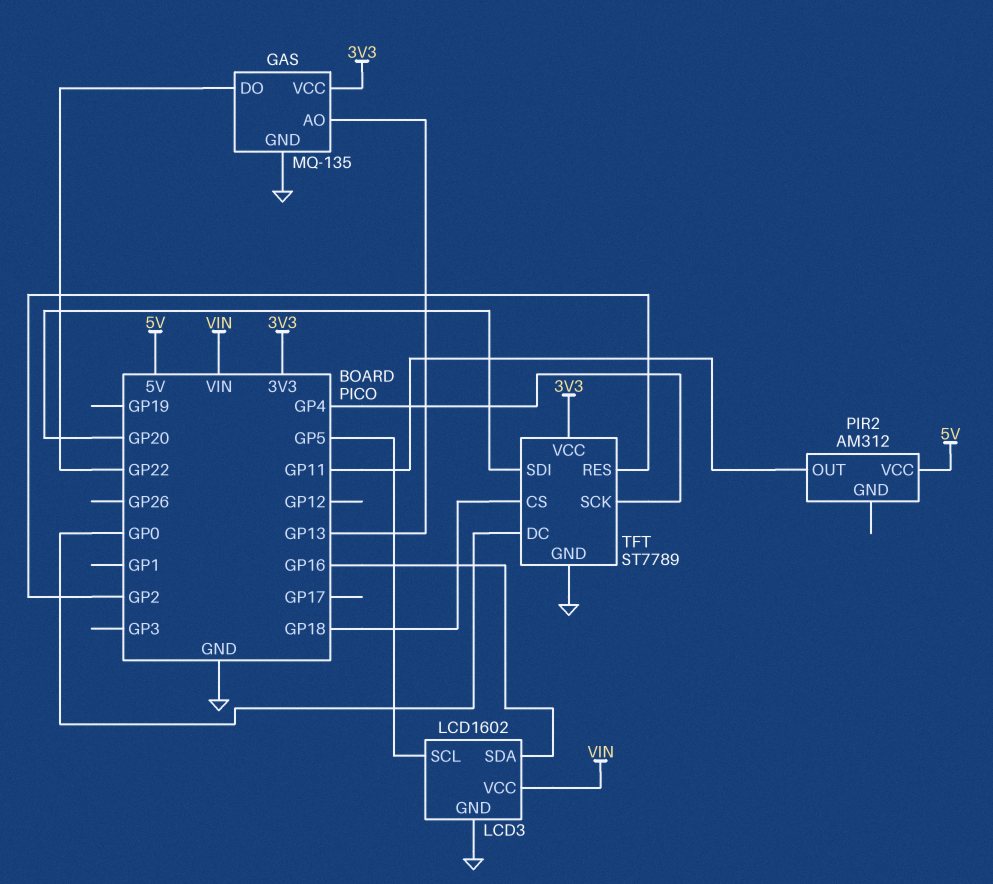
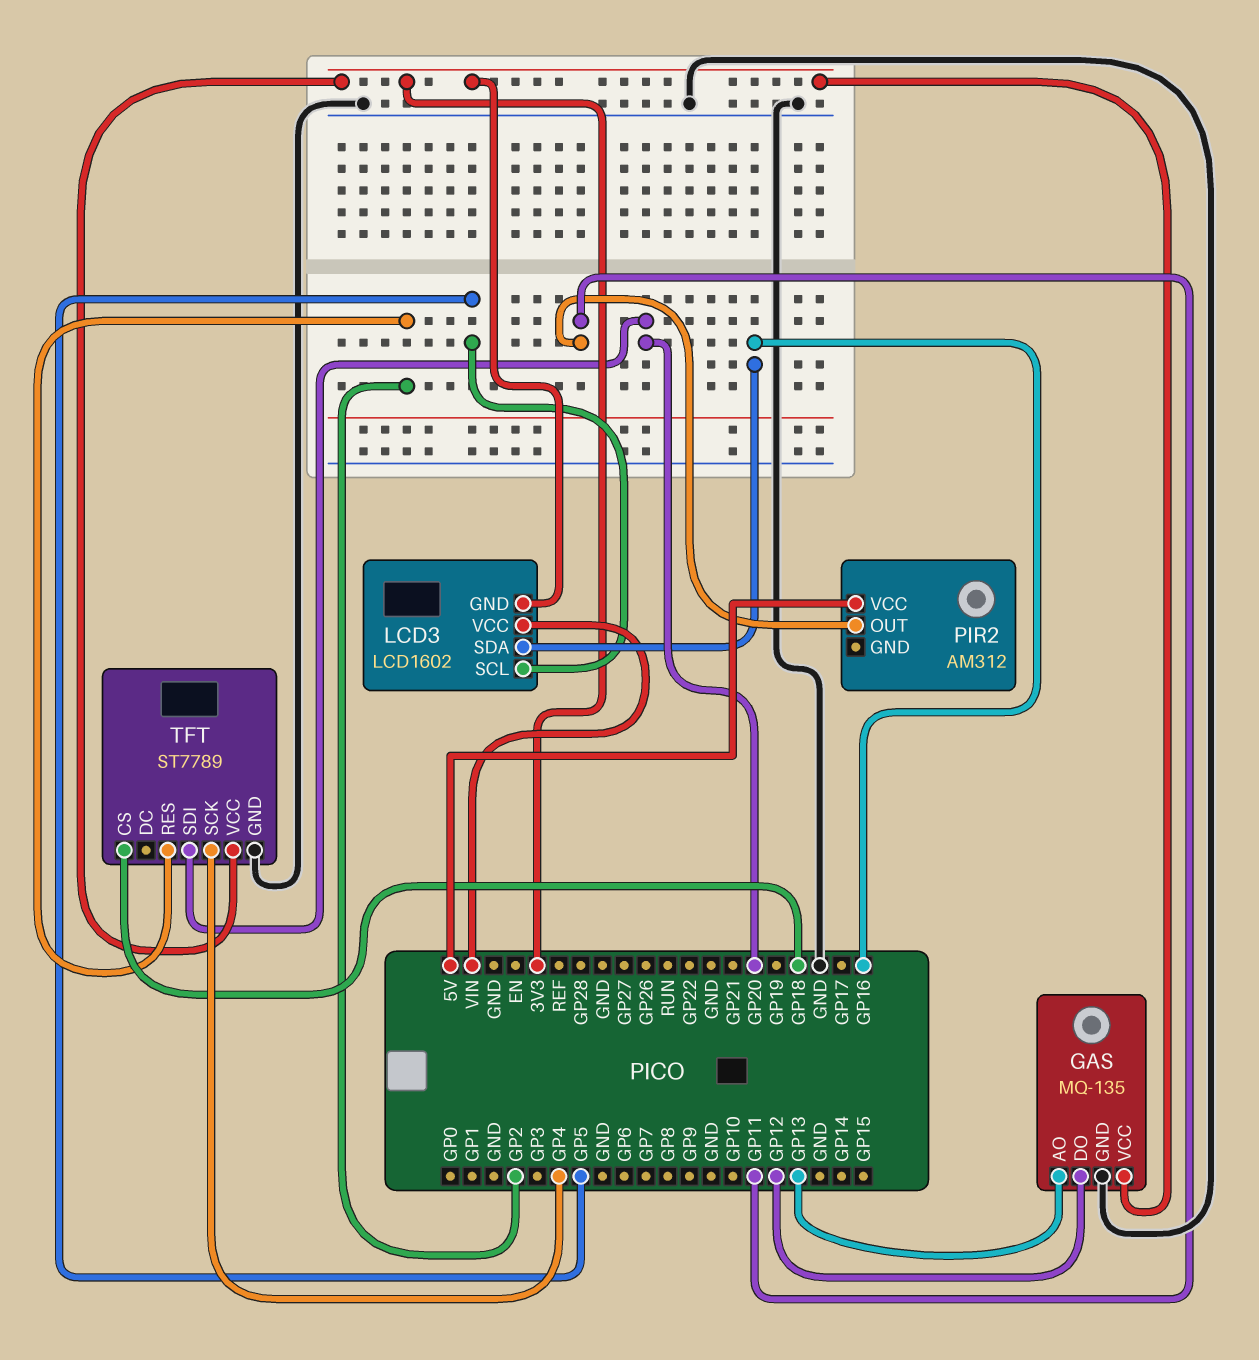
GAS pin DO: GP22 -> GP12
LCD3 pin GND: GND -> 3V3
TFT pin DC: GP0 -> none

